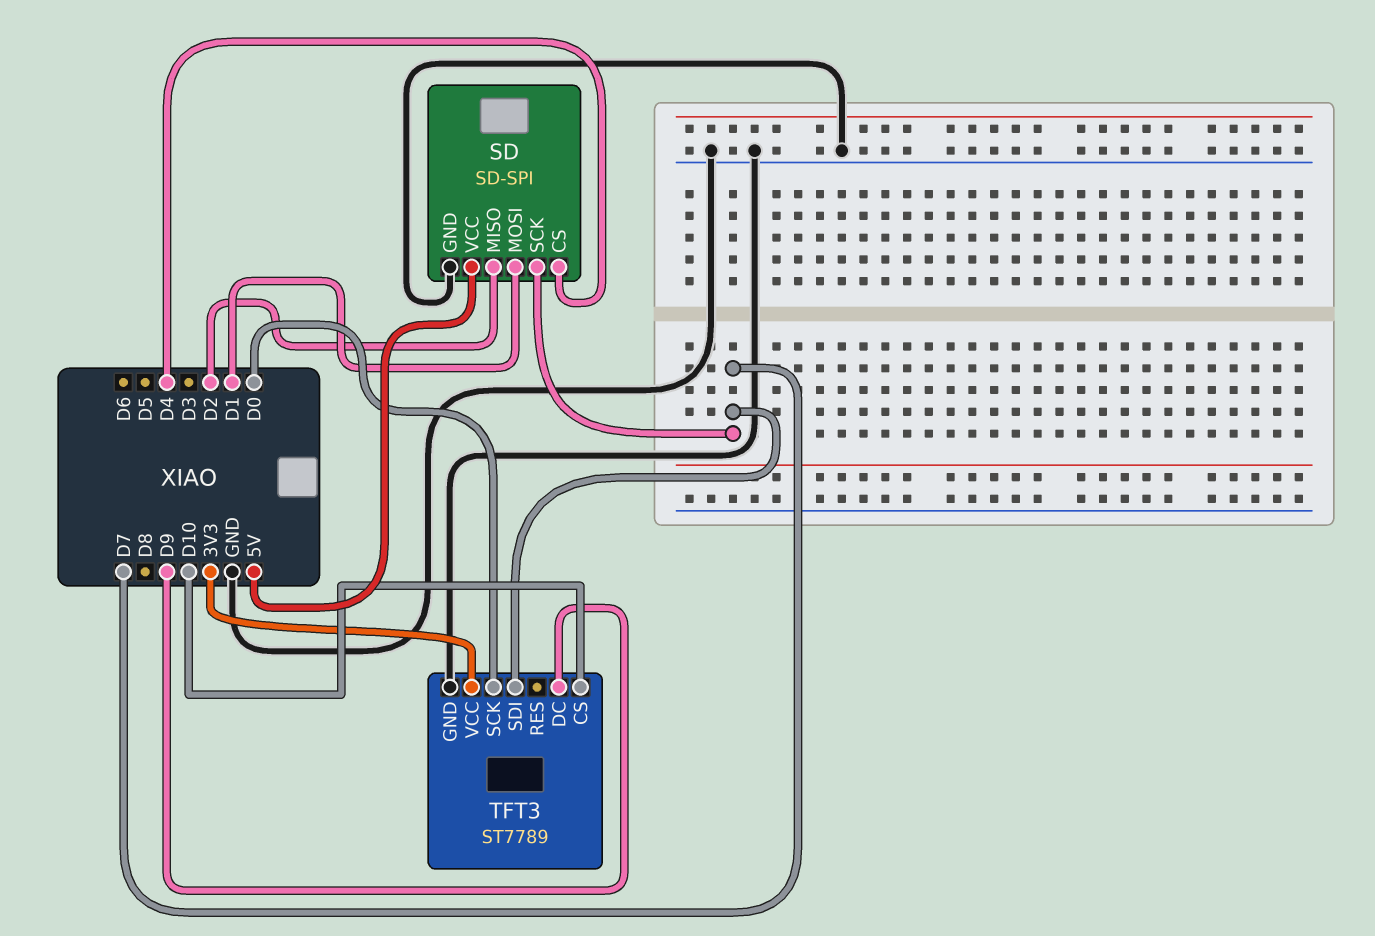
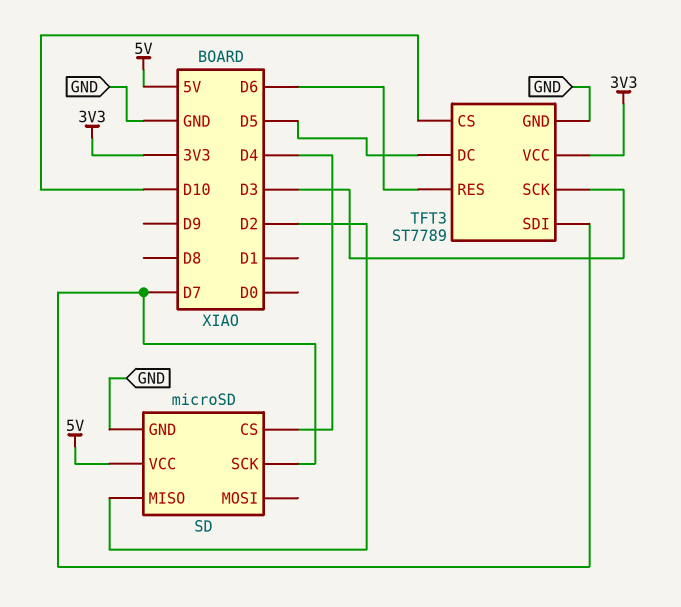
SD: SD-SPI -> microSD
SD pin MOSI: D1 -> none
TFT3 pin DC: D9 -> D5
TFT3 pin RES: none -> D6
TFT3 pin SCK: D0 -> D3

